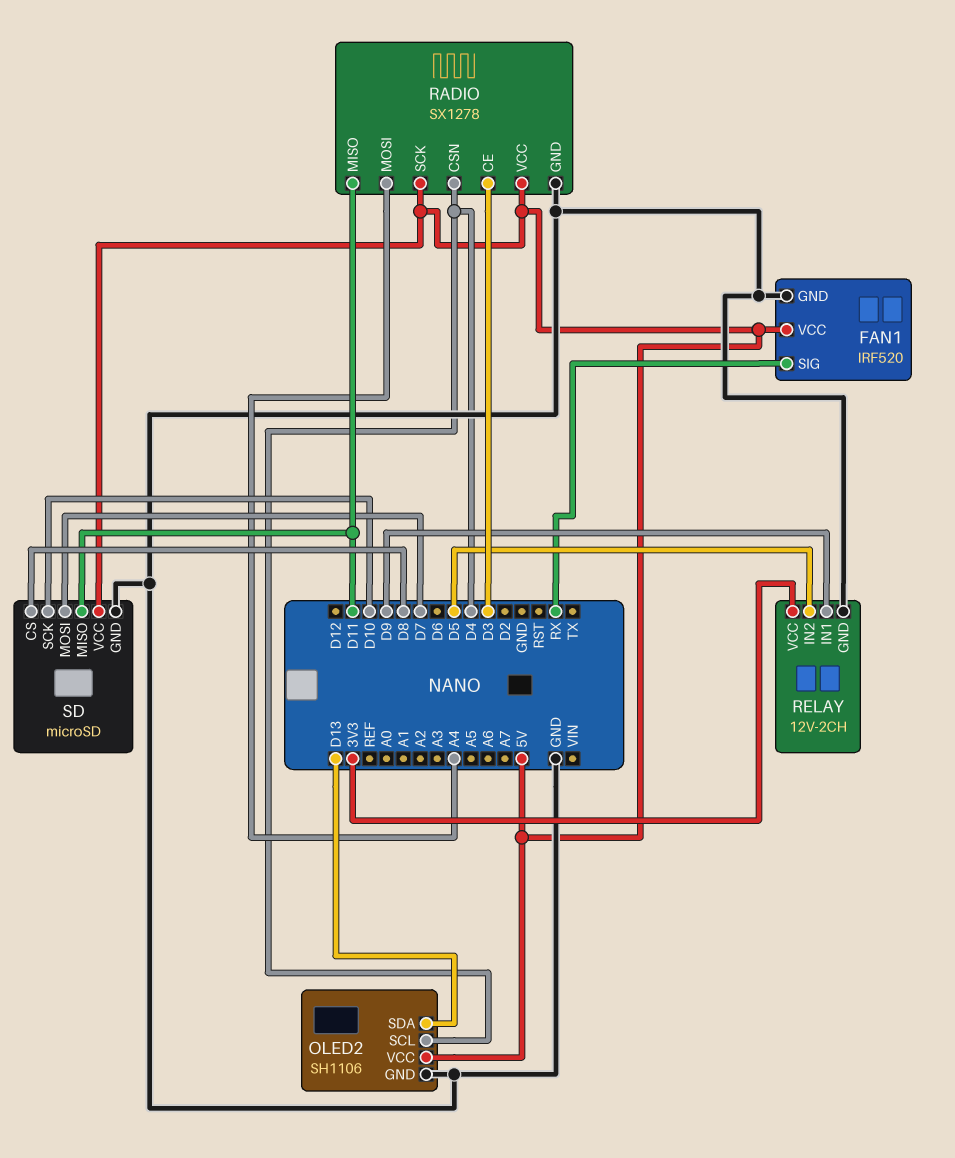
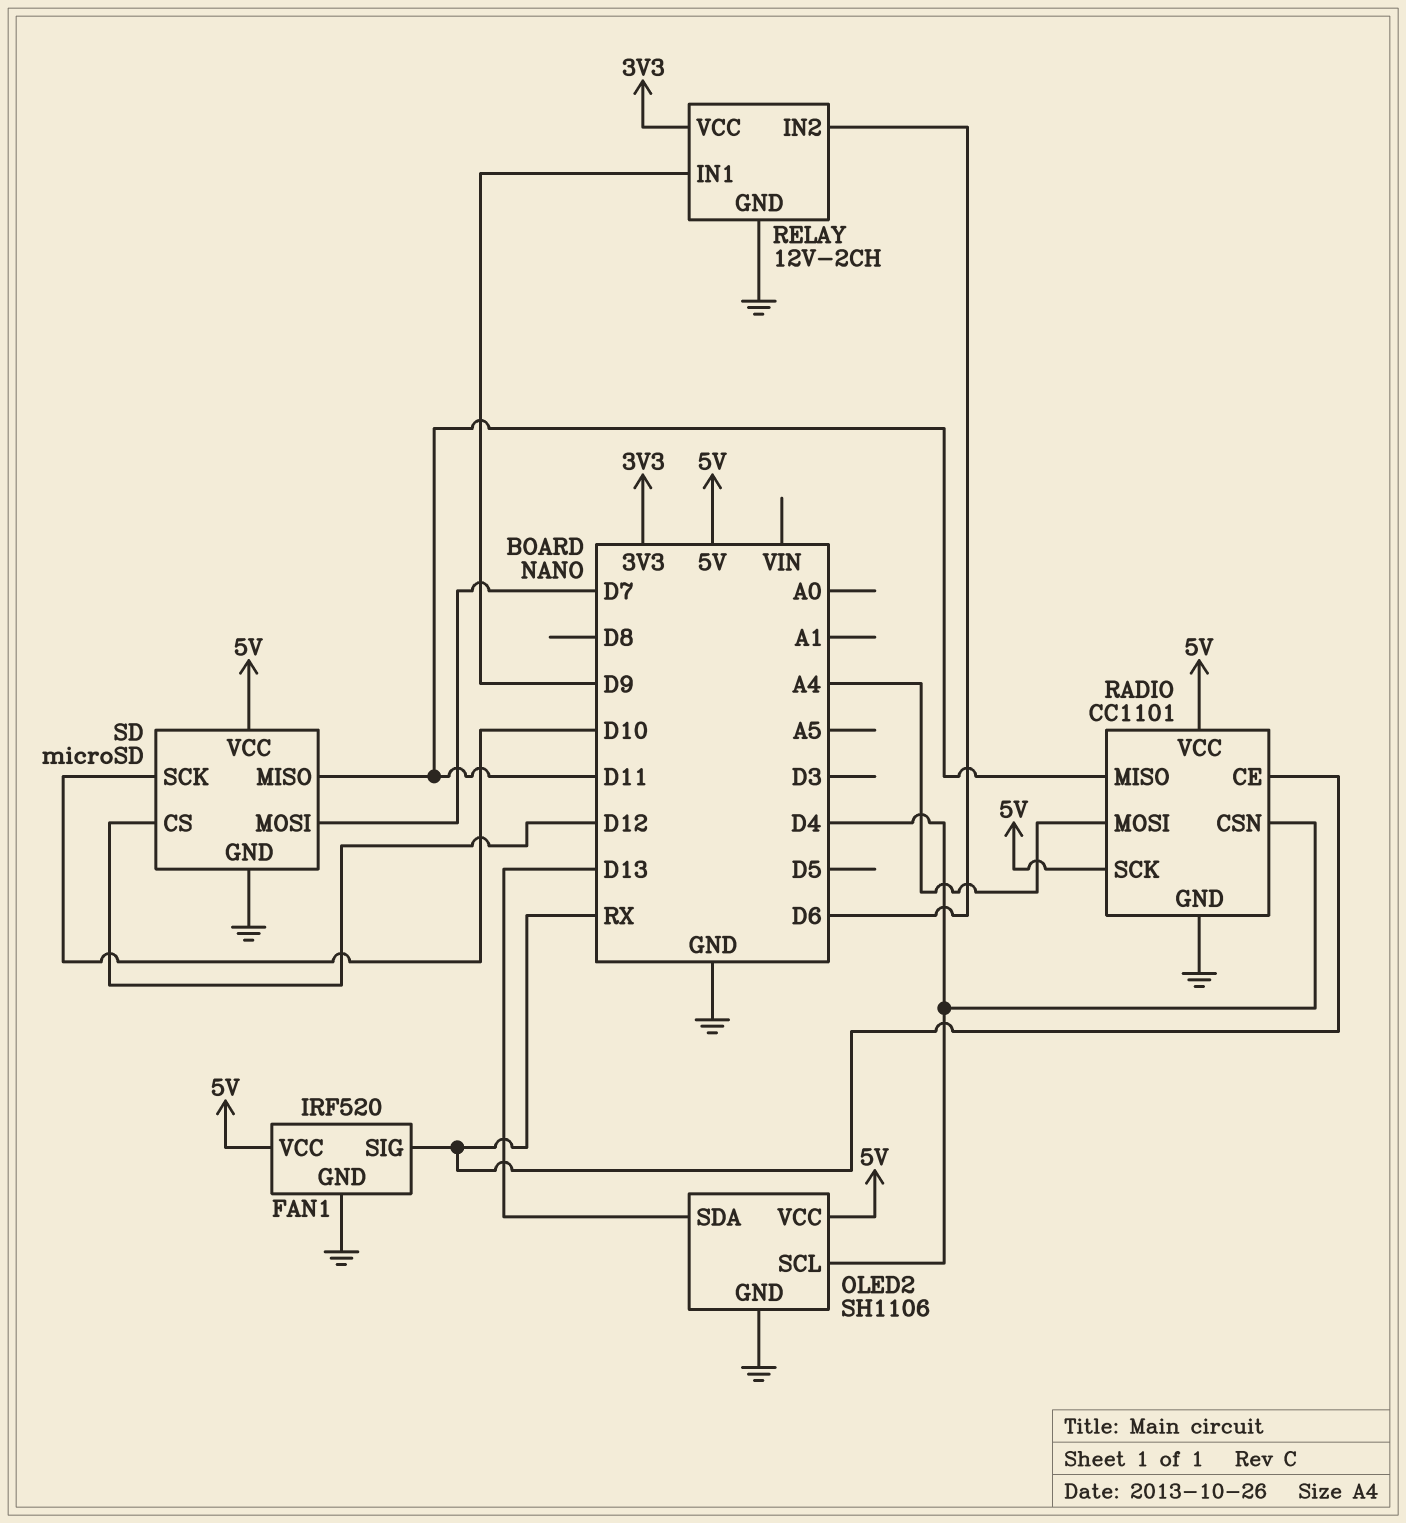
RADIO: SX1278 -> CC1101
RADIO pin CE: D3 -> RX
RELAY pin IN2: D5 -> D6
SD pin CS: D8 -> D12

